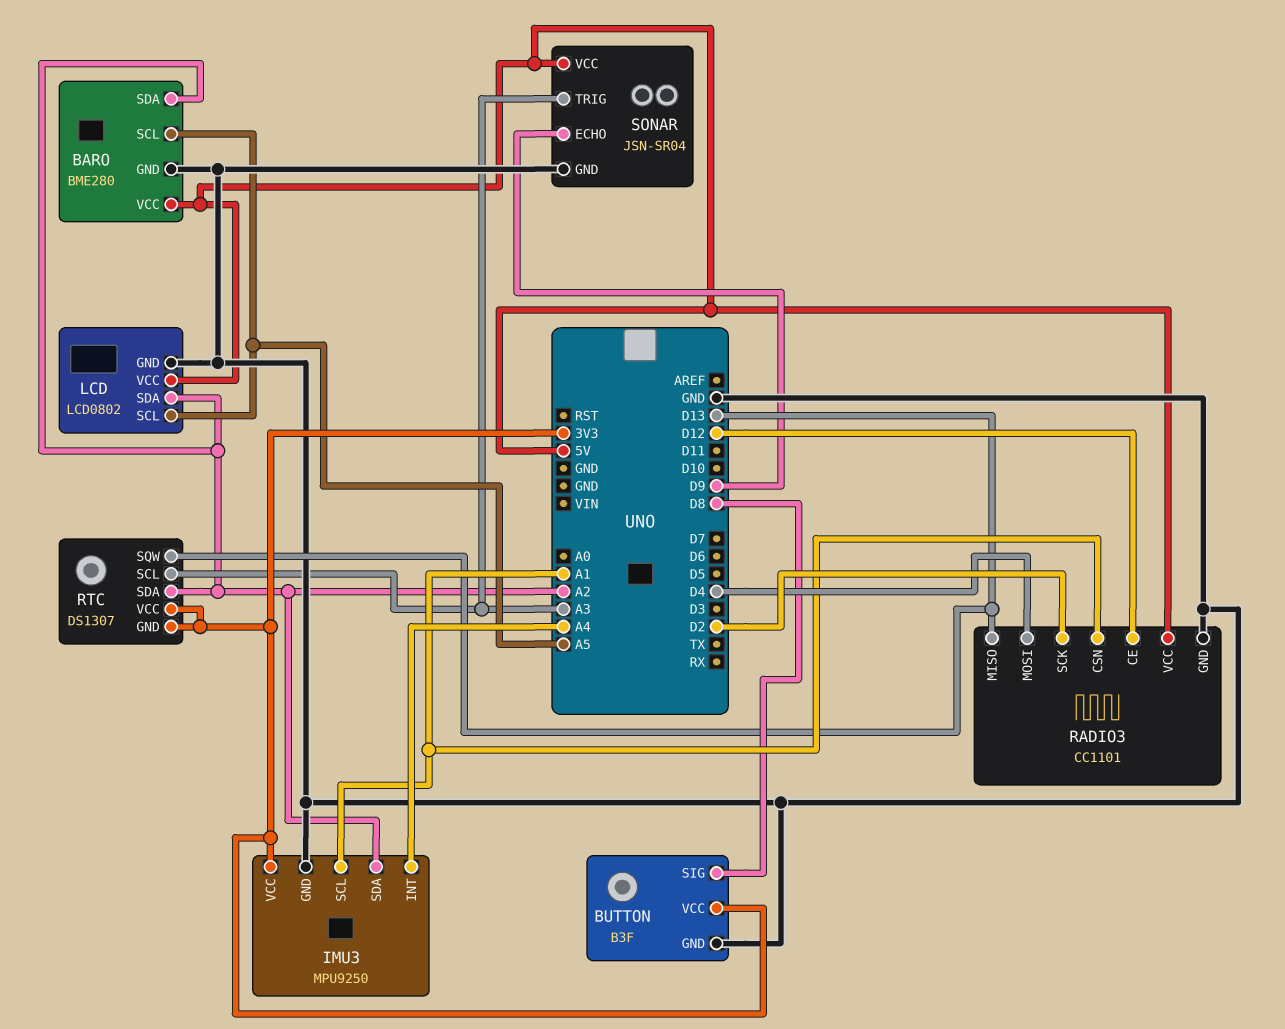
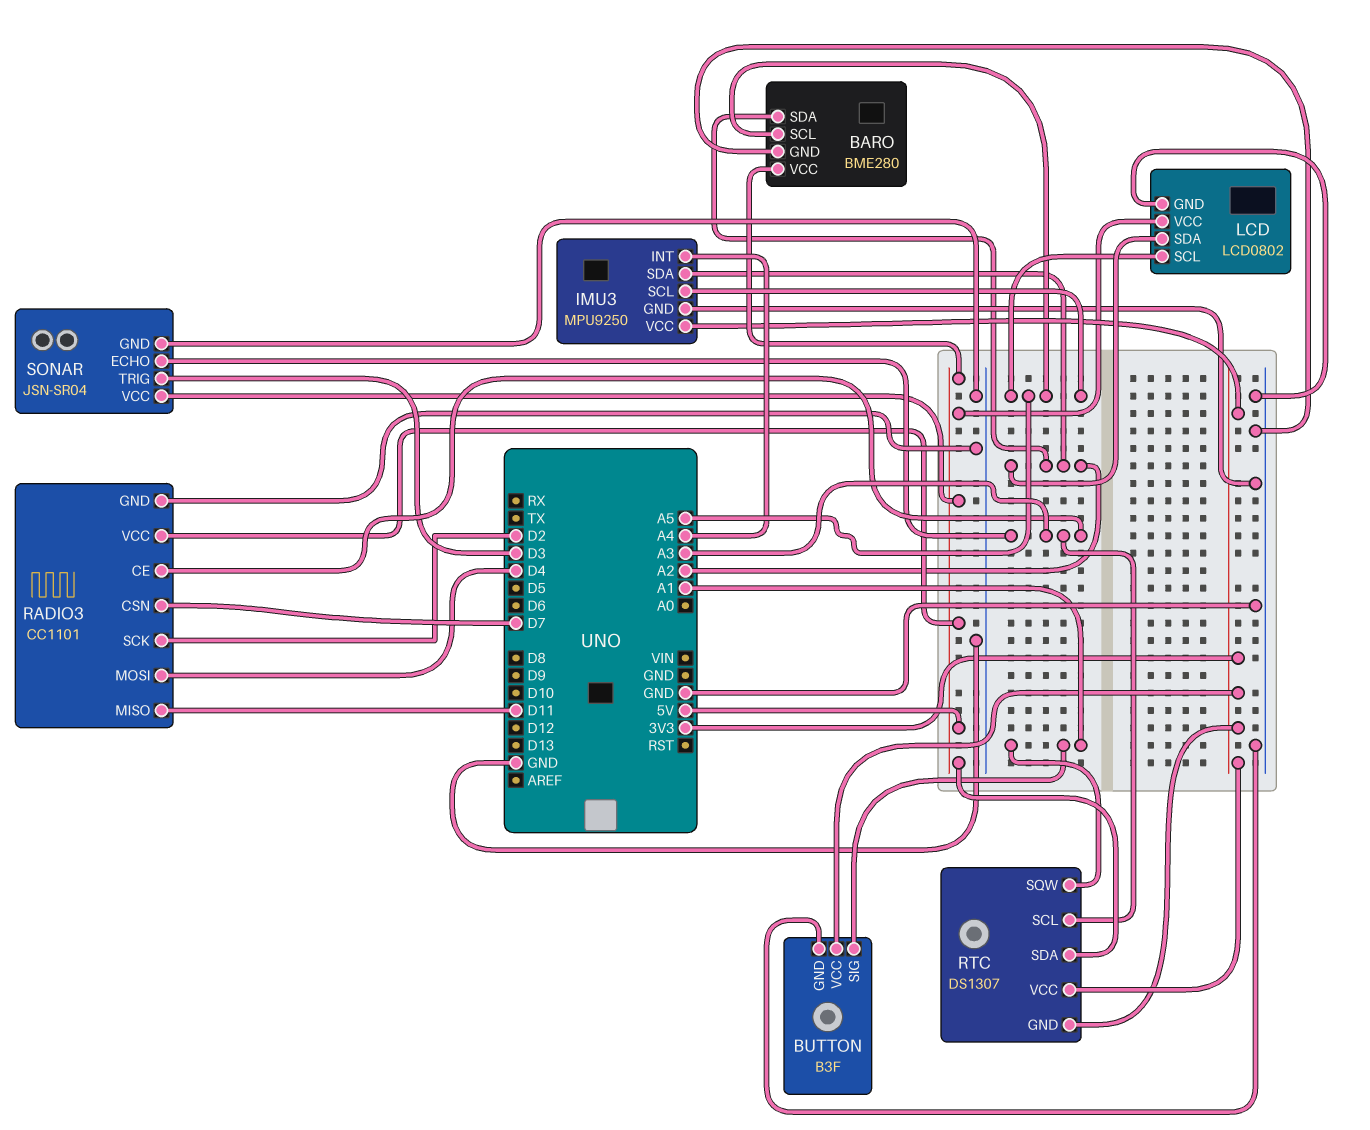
BUTTON pin SIG: D8 -> A1
IMU3 pin SCL: A1 -> A5
RADIO3 pin CE: D12 -> A3
RADIO3 pin CSN: A1 -> D7
RADIO3 pin MISO: D13 -> D11
RTC pin SDA: A2 -> 5V
RTC pin SQW: D13 -> A1
SONAR pin ECHO: D9 -> A3
SONAR pin TRIG: A3 -> D3

